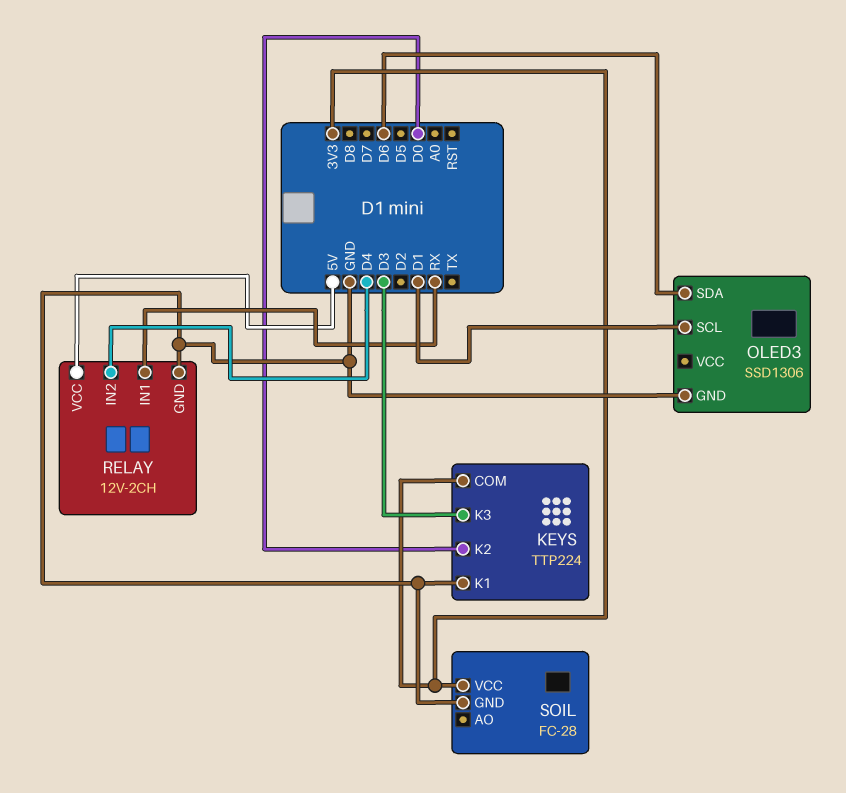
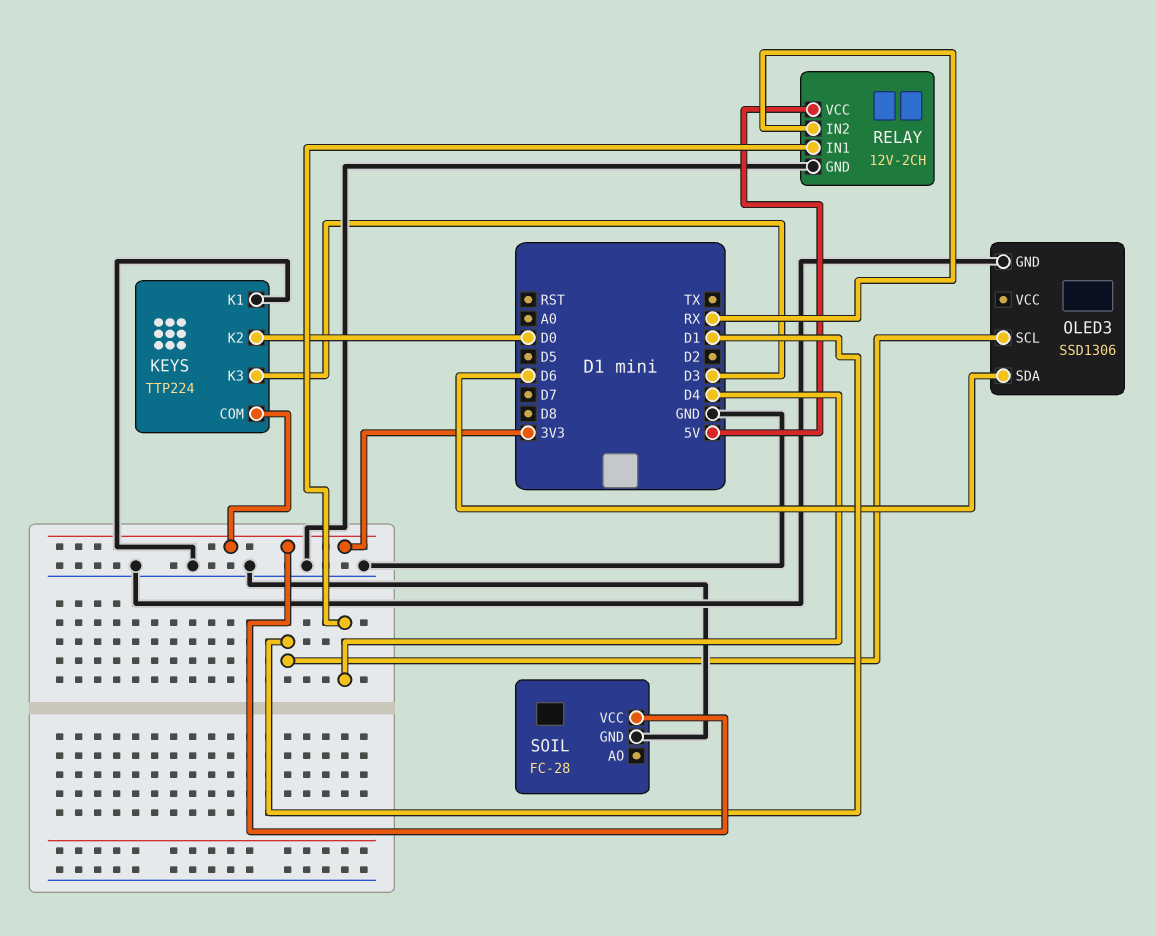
RELAY pin IN1: RX -> D4
RELAY pin IN2: D4 -> RX

